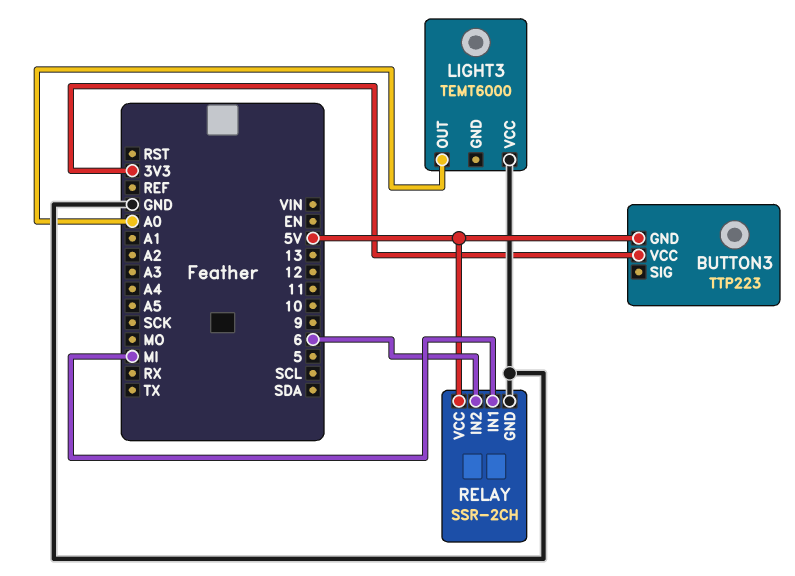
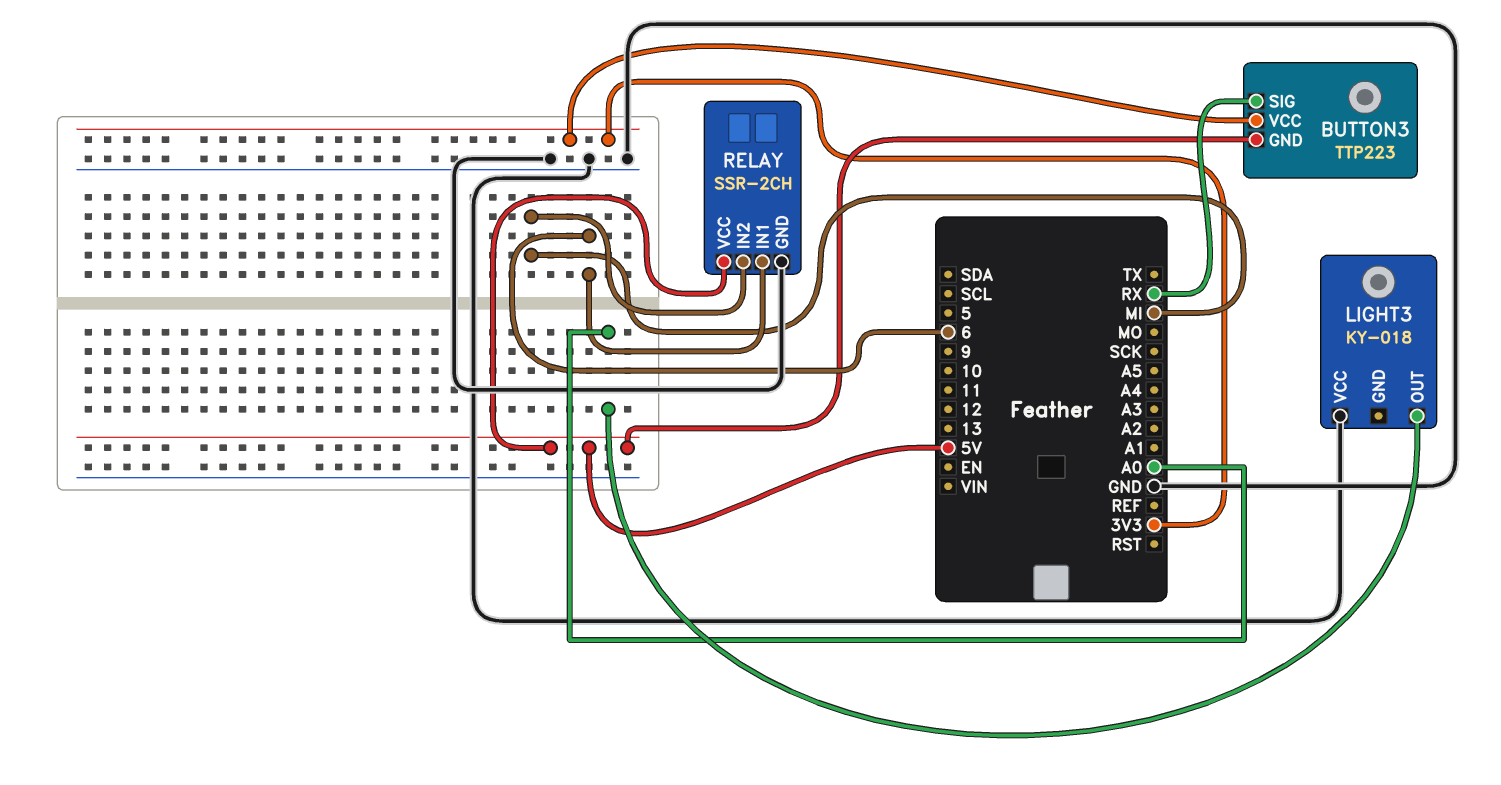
BUTTON3 pin SIG: none -> RX
LIGHT3: TEMT6000 -> KY-018
RELAY pin IN1: MI -> 6
RELAY pin IN2: 6 -> MI

